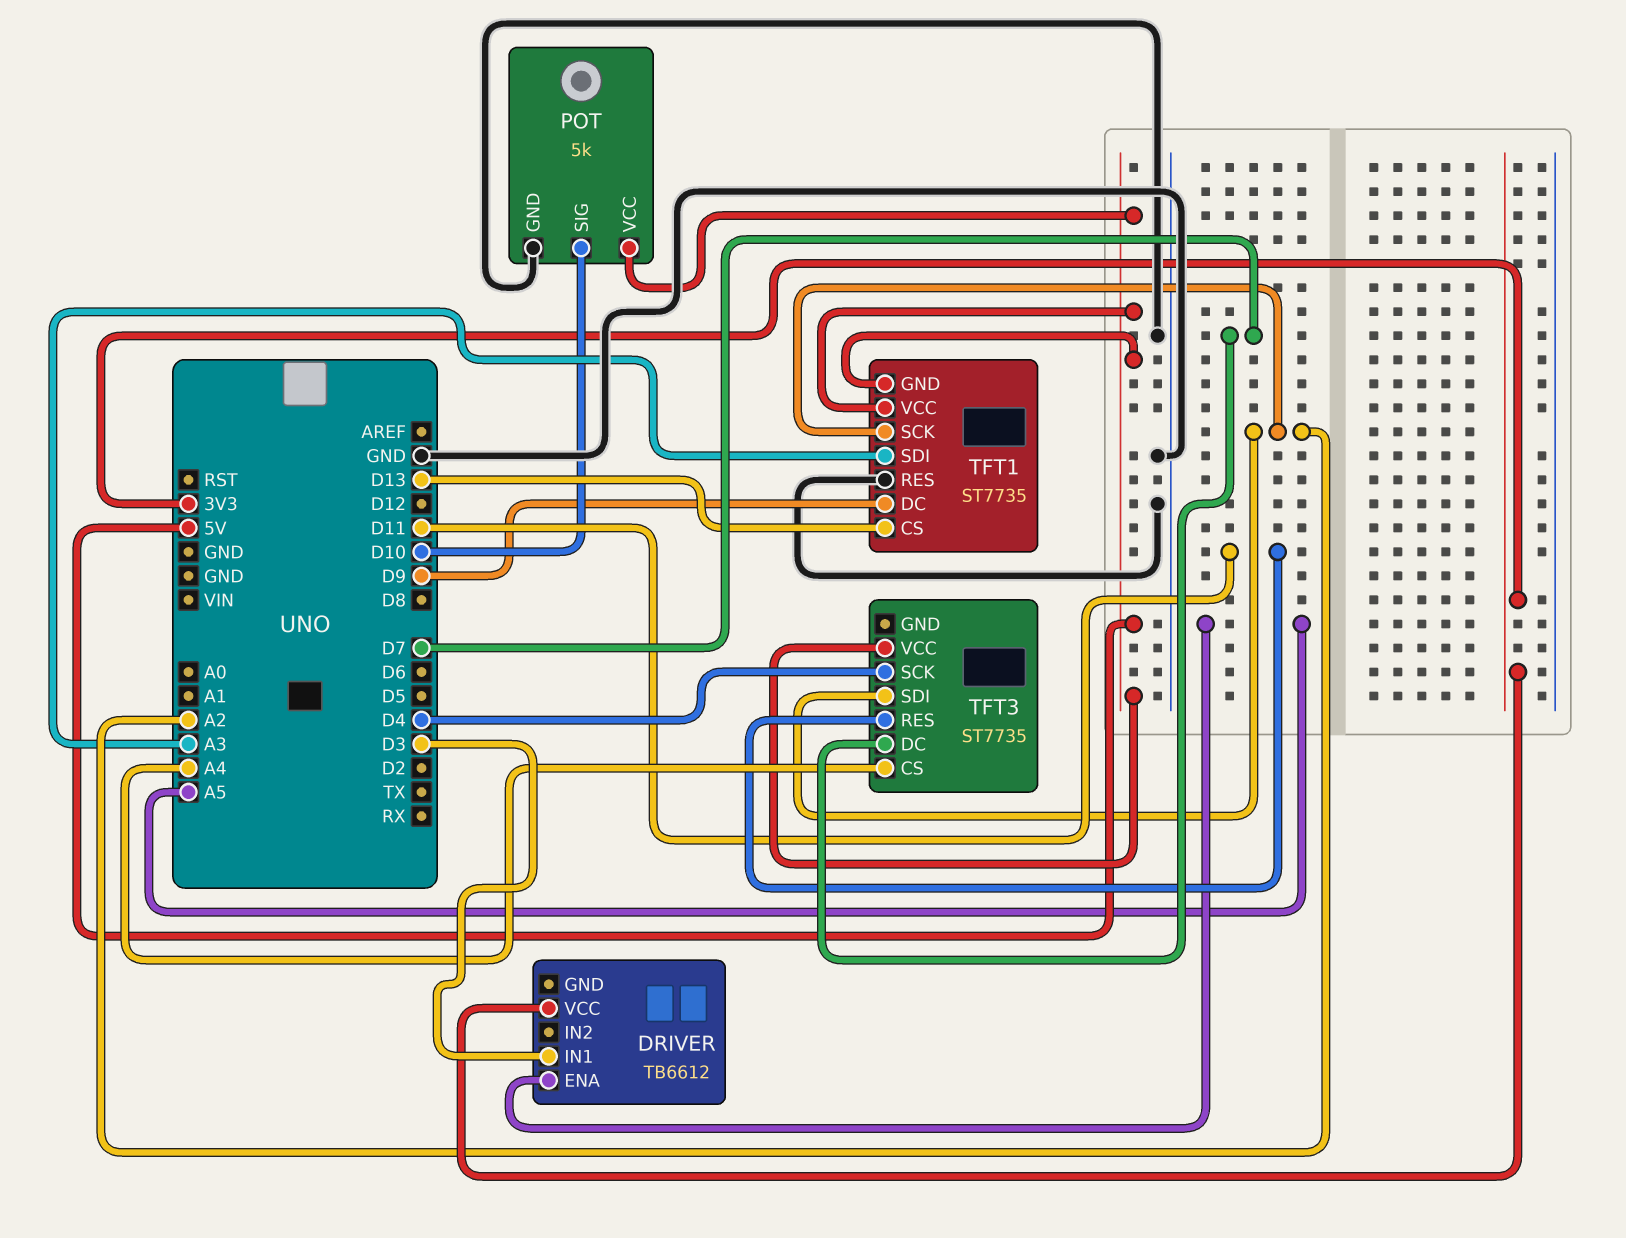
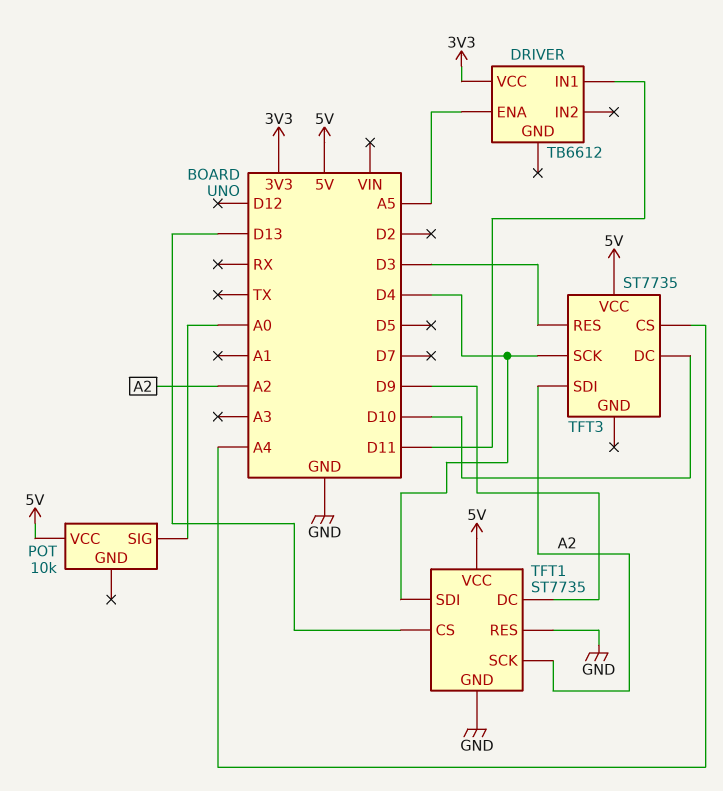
DRIVER pin IN1: D3 -> D11
POT: 5k -> 10k
POT pin GND: GND -> none
POT pin SIG: D10 -> A0
TFT1 pin GND: 5V -> GND
TFT1 pin SDI: A3 -> D4
TFT3 pin DC: D7 -> D10
TFT3 pin RES: D11 -> D3

